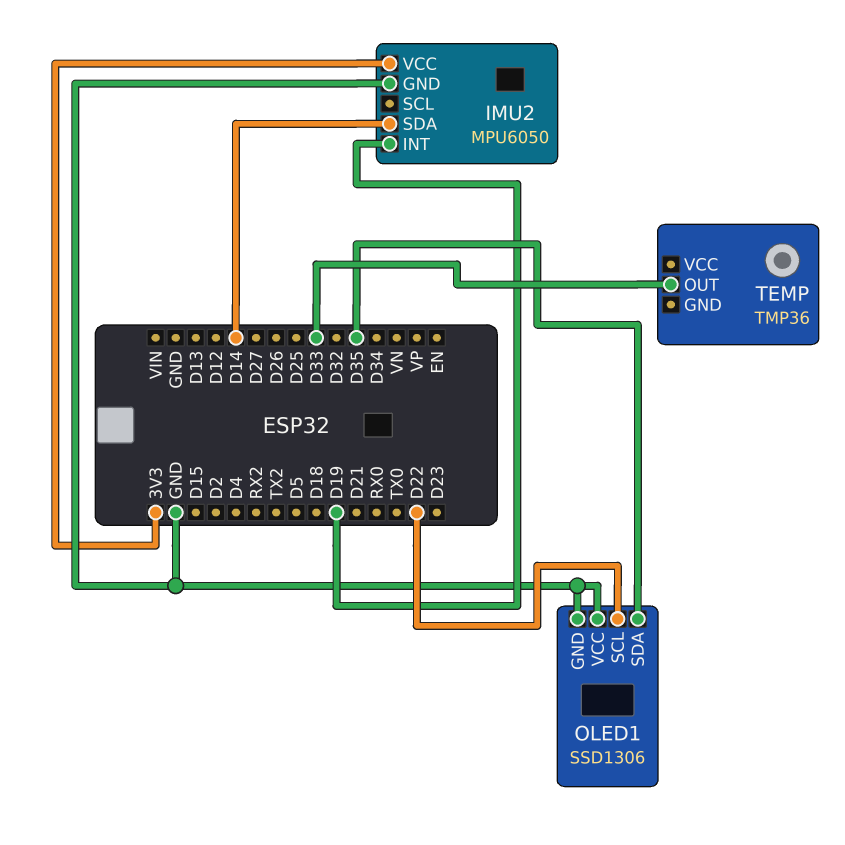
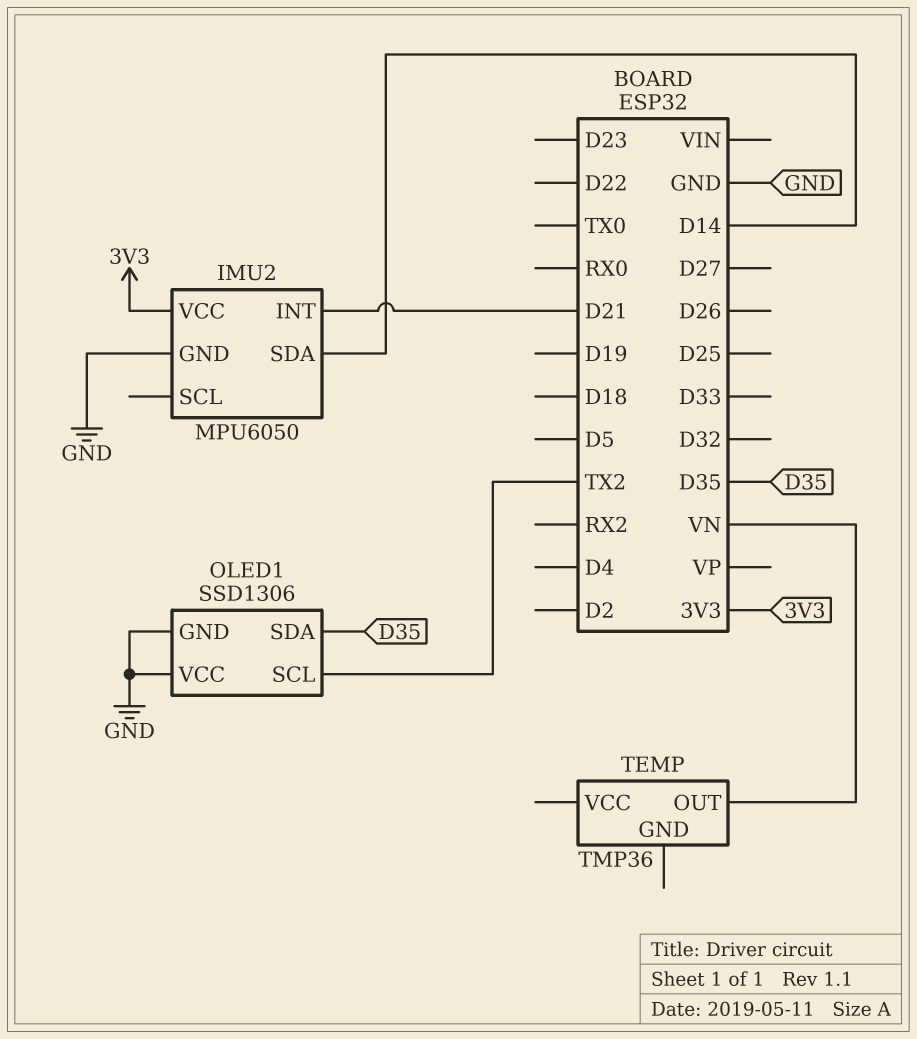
IMU2 pin INT: D19 -> D21
OLED1 pin SCL: D22 -> TX2
TEMP pin OUT: D33 -> VN

